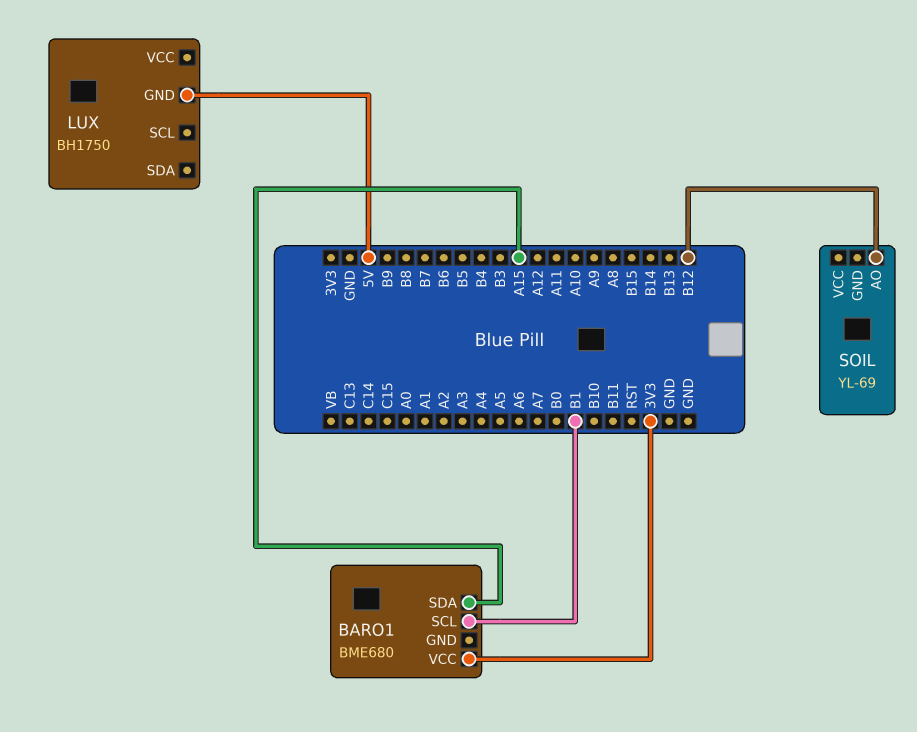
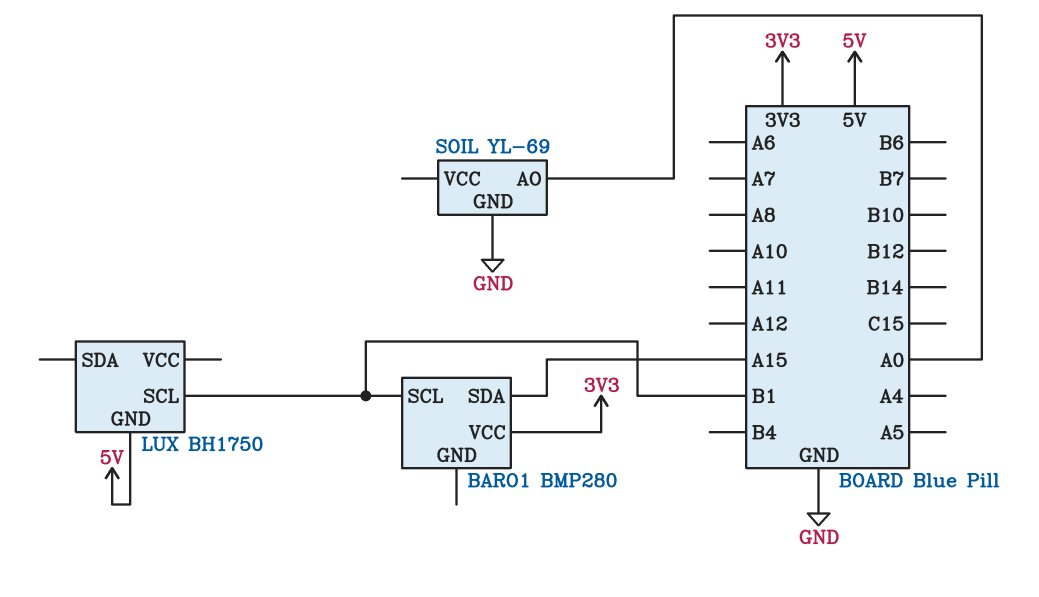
BARO1: BME680 -> BMP280
LUX pin SCL: none -> B1
SOIL pin AO: B12 -> A0
SOIL pin GND: none -> GND

